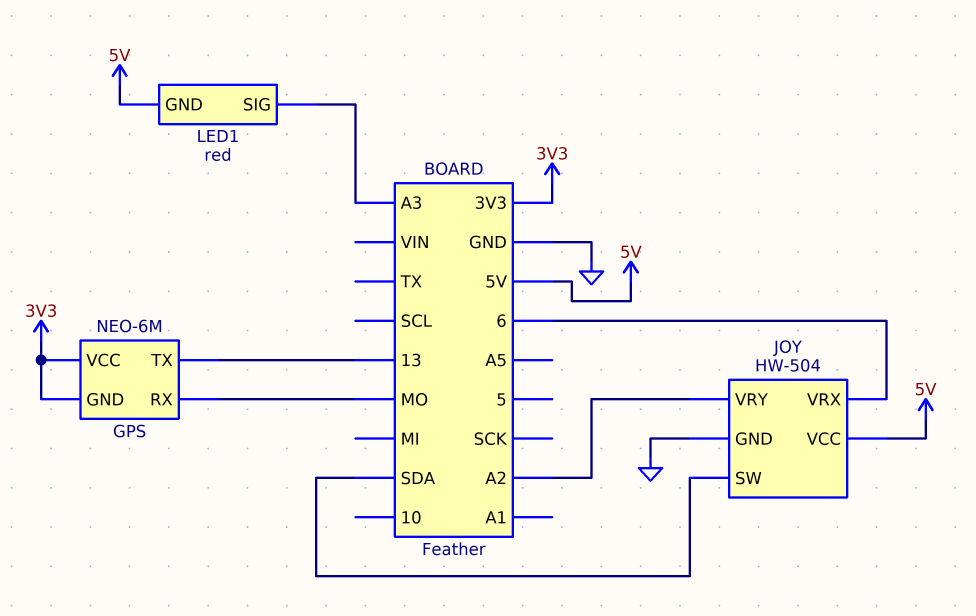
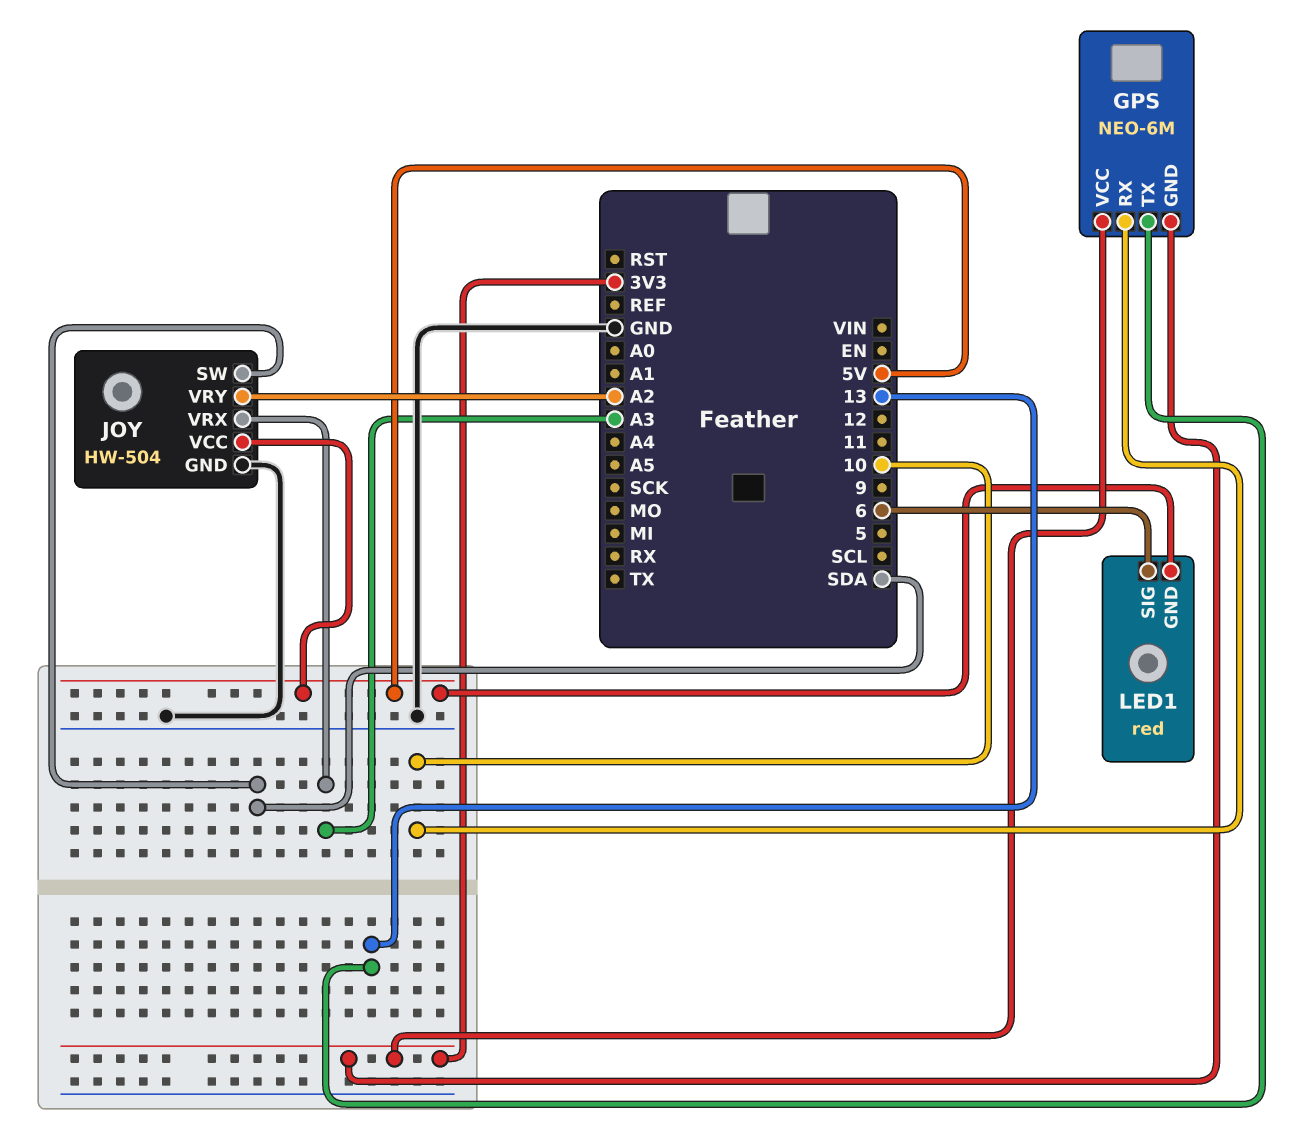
GPS pin RX: MO -> 10
JOY pin VRX: 6 -> A3
LED1 pin SIG: A3 -> 6

